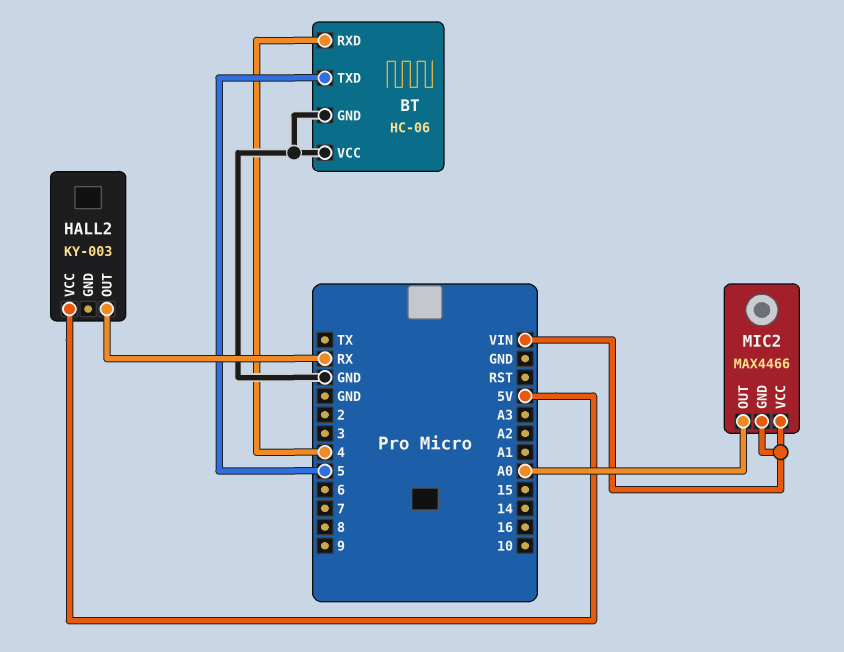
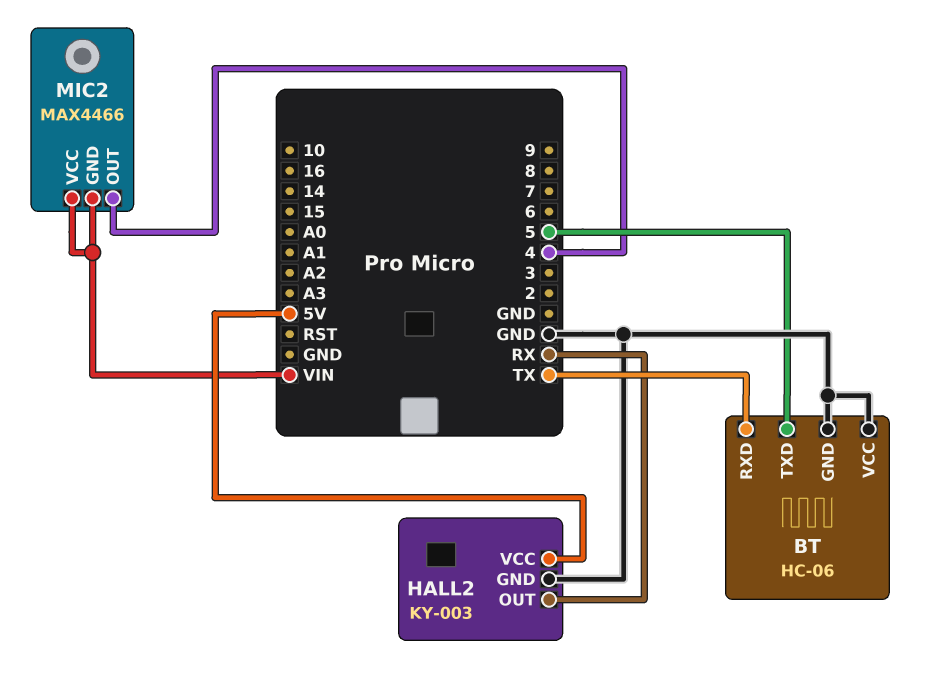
BT pin RXD: 4 -> TX
HALL2 pin GND: none -> GND
MIC2 pin OUT: A0 -> 4

